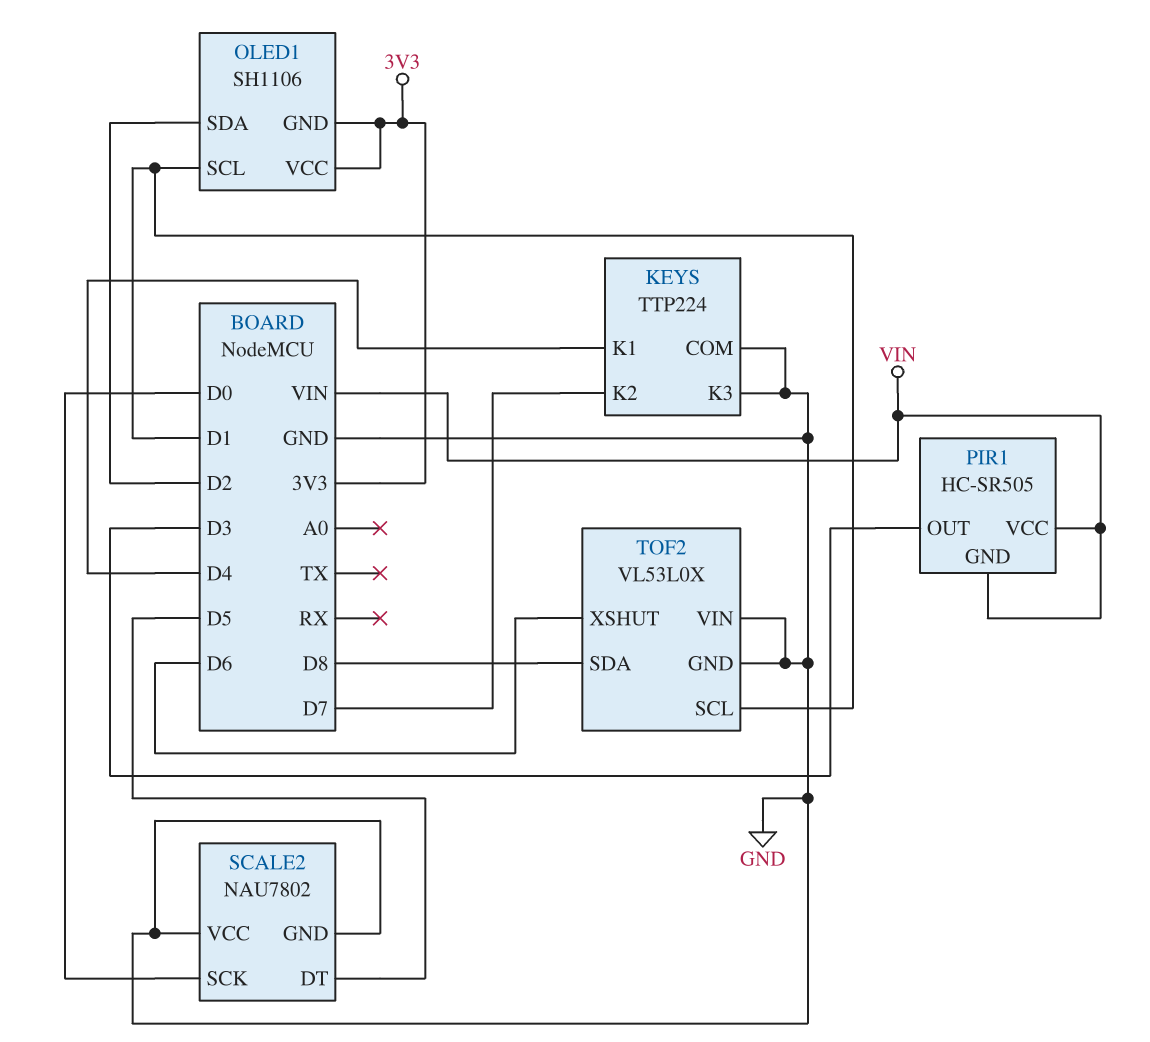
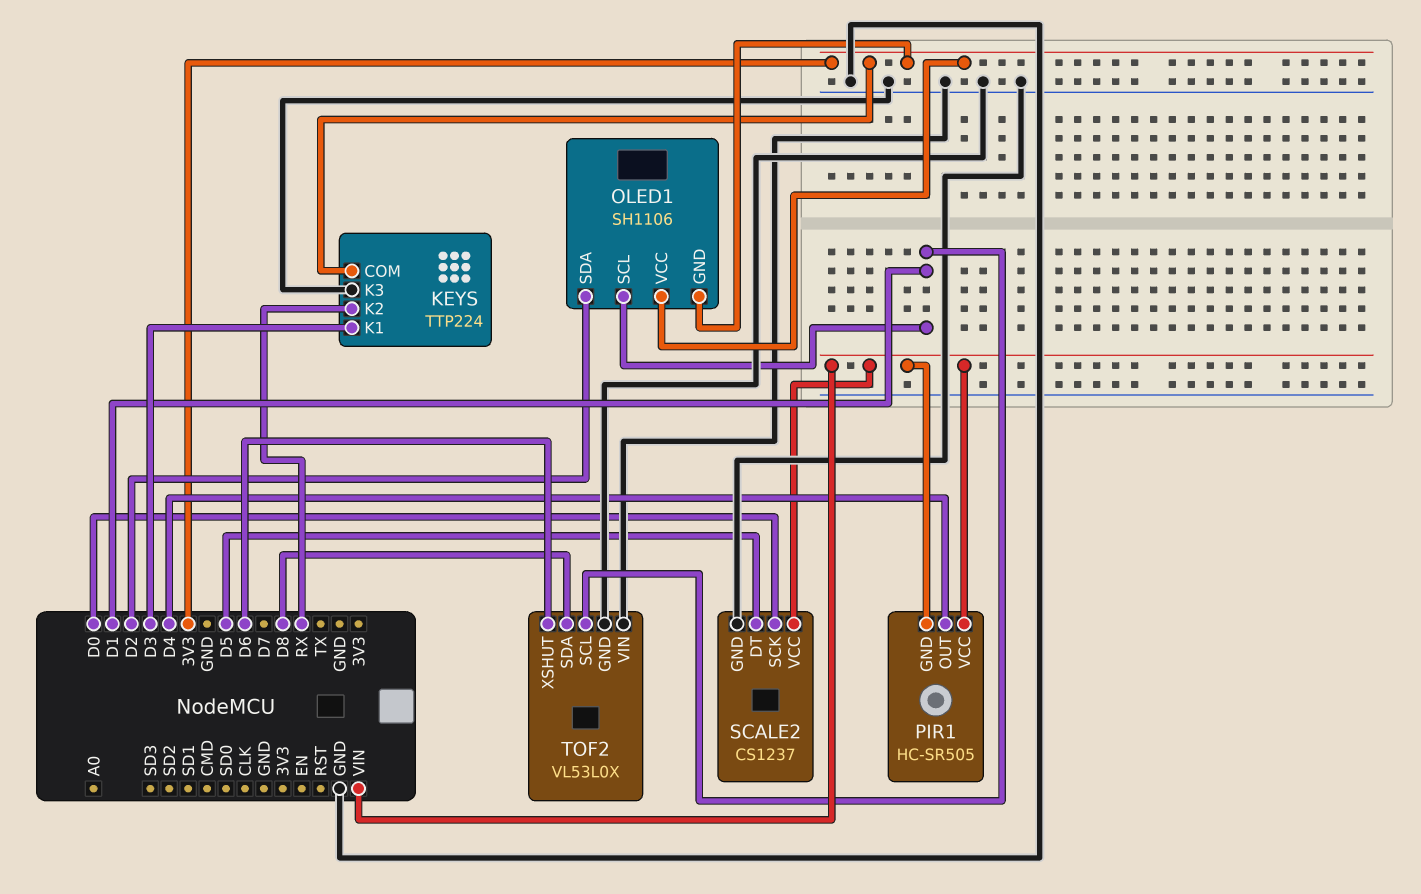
KEYS pin COM: GND -> 3V3
KEYS pin K1: D4 -> D3
KEYS pin K2: D7 -> RX
PIR1 pin OUT: D3 -> D4
SCALE2: NAU7802 -> CS1237
SCALE2 pin VCC: GND -> VIN

